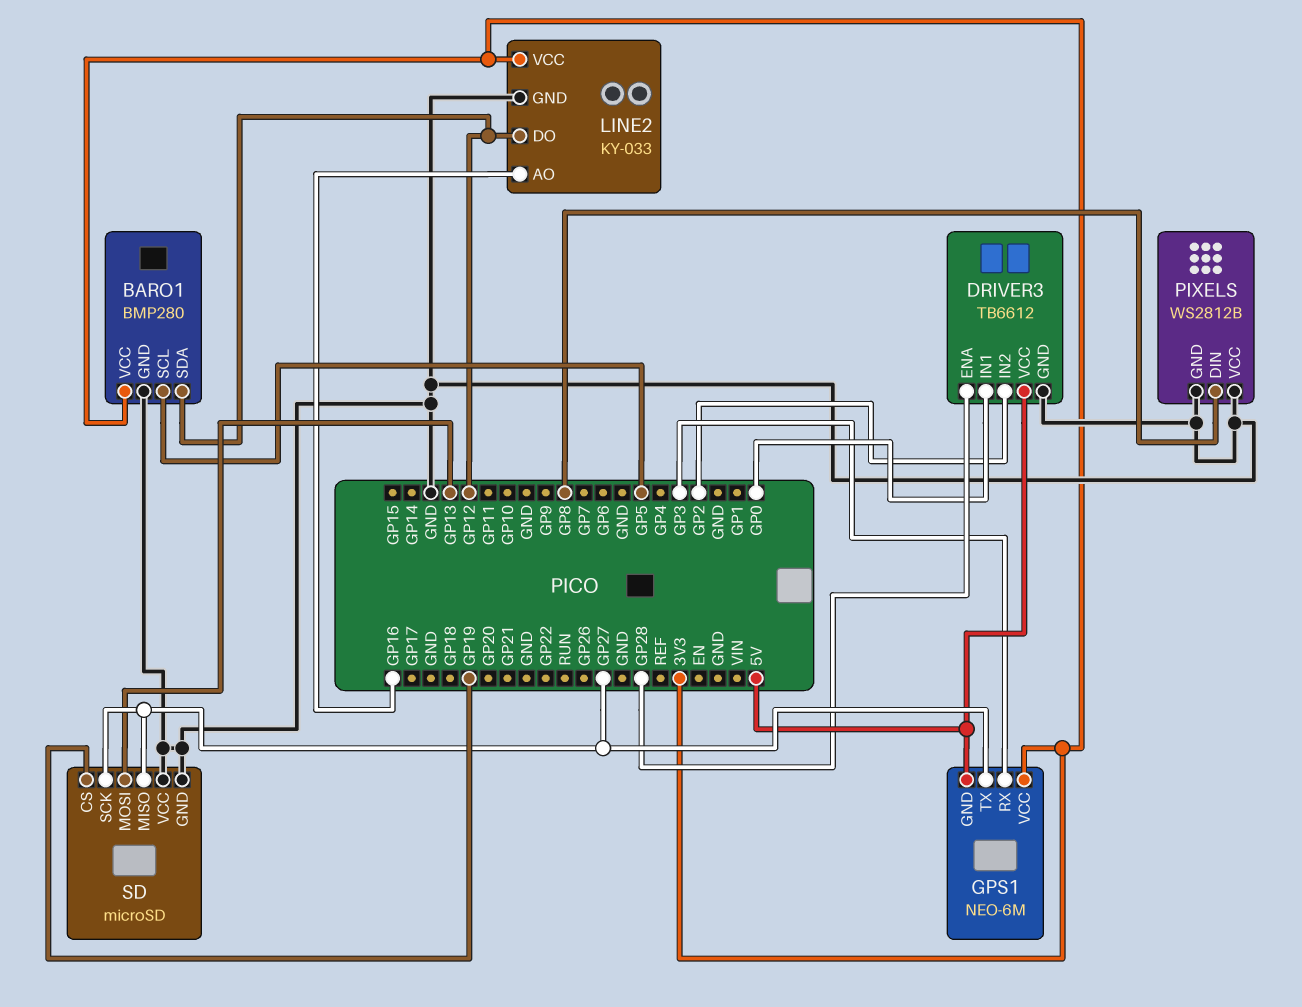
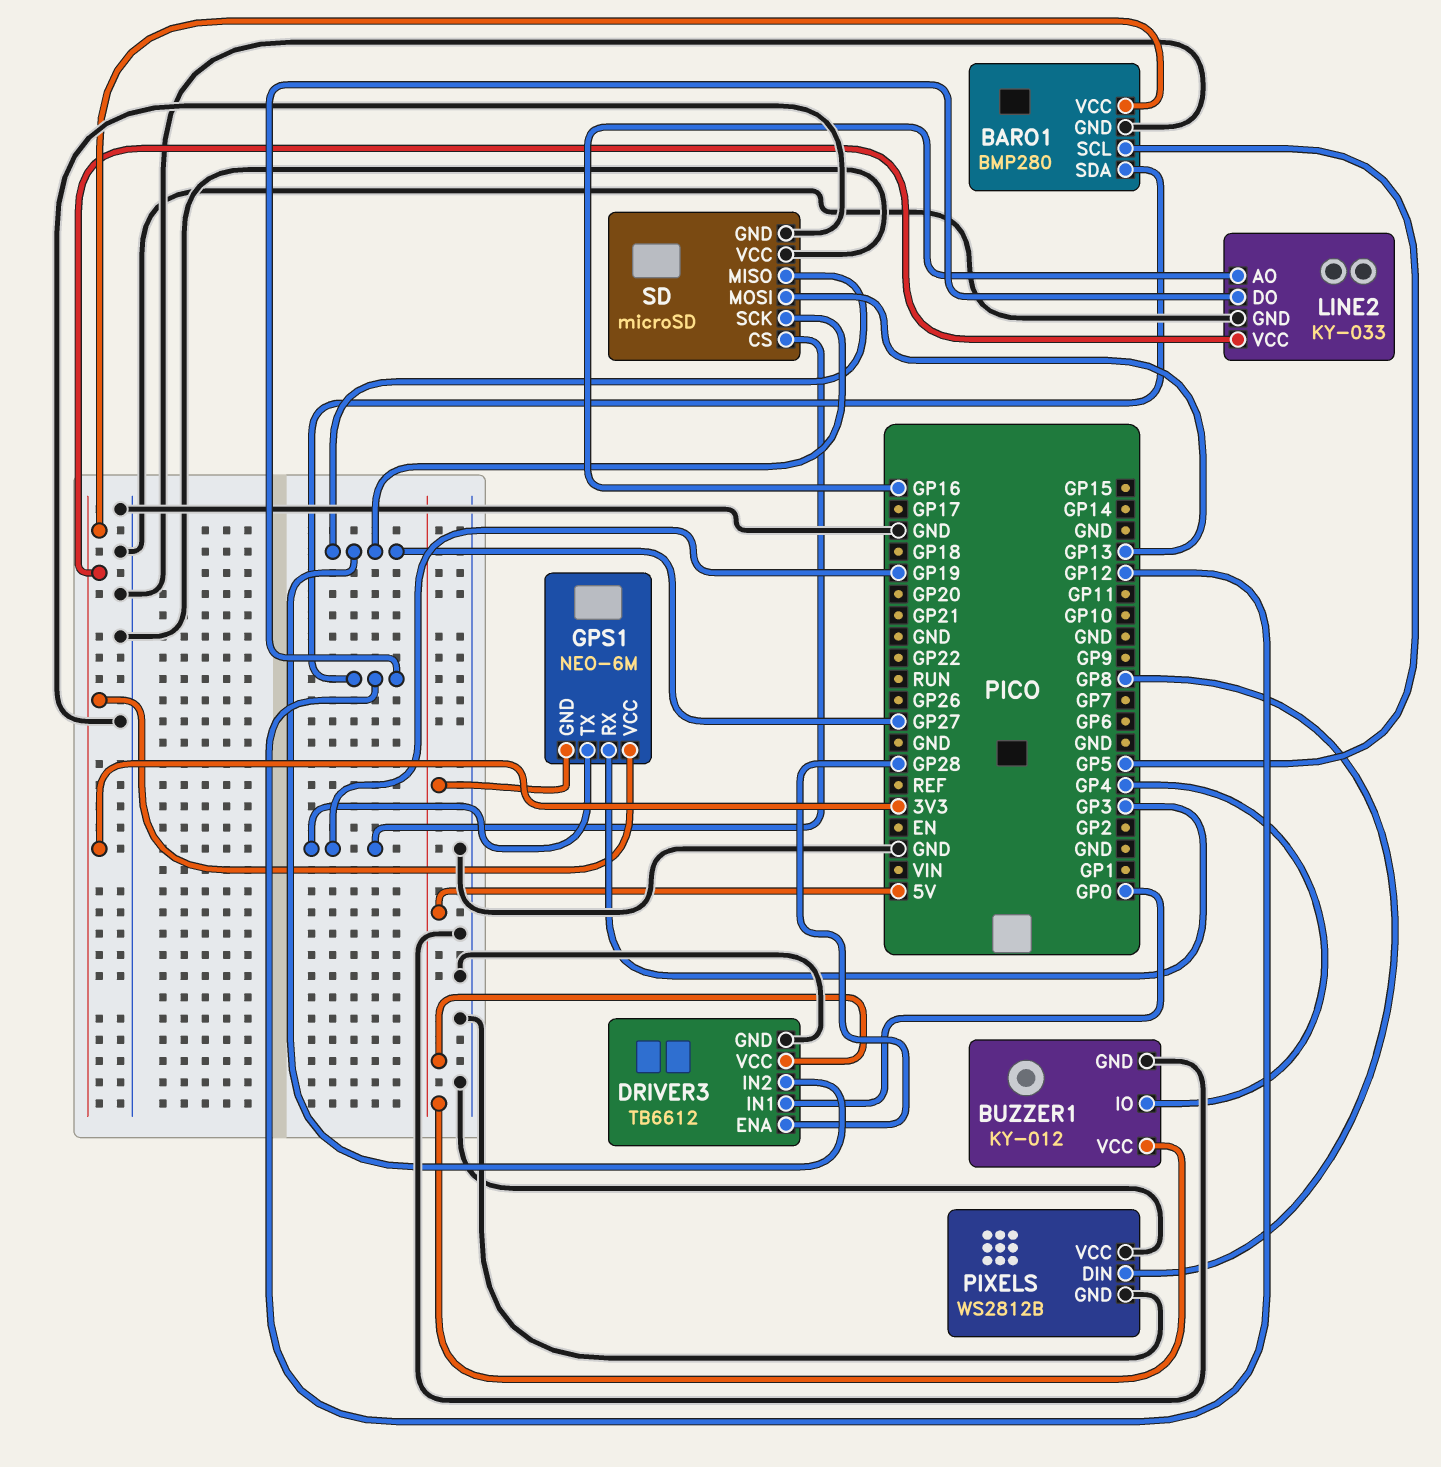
BUZZER1: none -> KY-012
BUZZER1 pin GND: none -> GND
BUZZER1 pin IO: none -> GP4
BUZZER1 pin VCC: none -> 5V
DRIVER3 pin IN2: GP2 -> GP27
GPS1 pin TX: GP27 -> GP19

